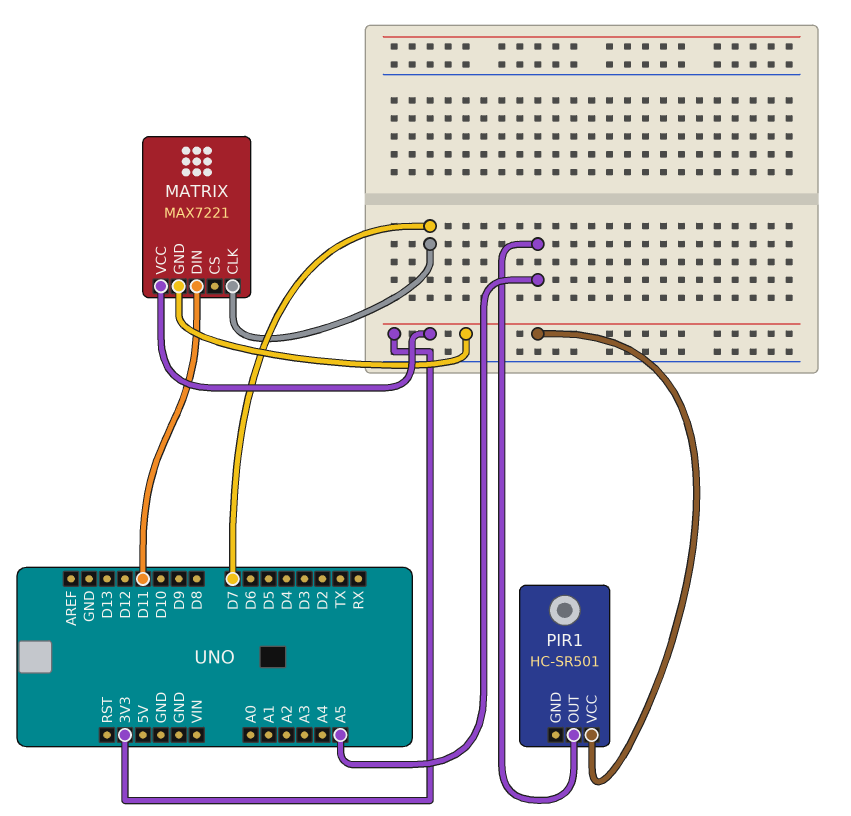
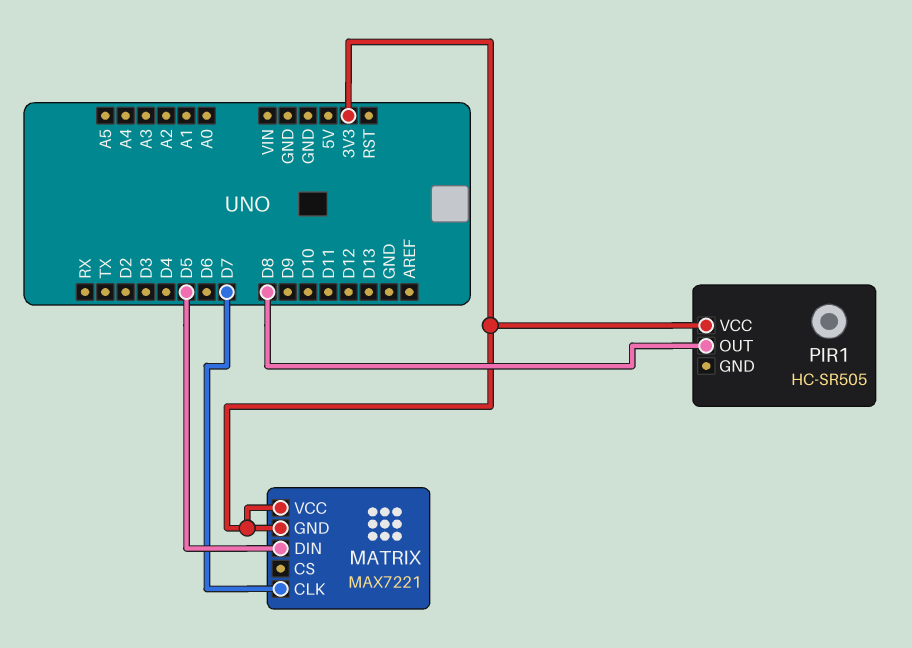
MATRIX pin DIN: D11 -> D5
PIR1: HC-SR501 -> HC-SR505
PIR1 pin OUT: A5 -> D8

